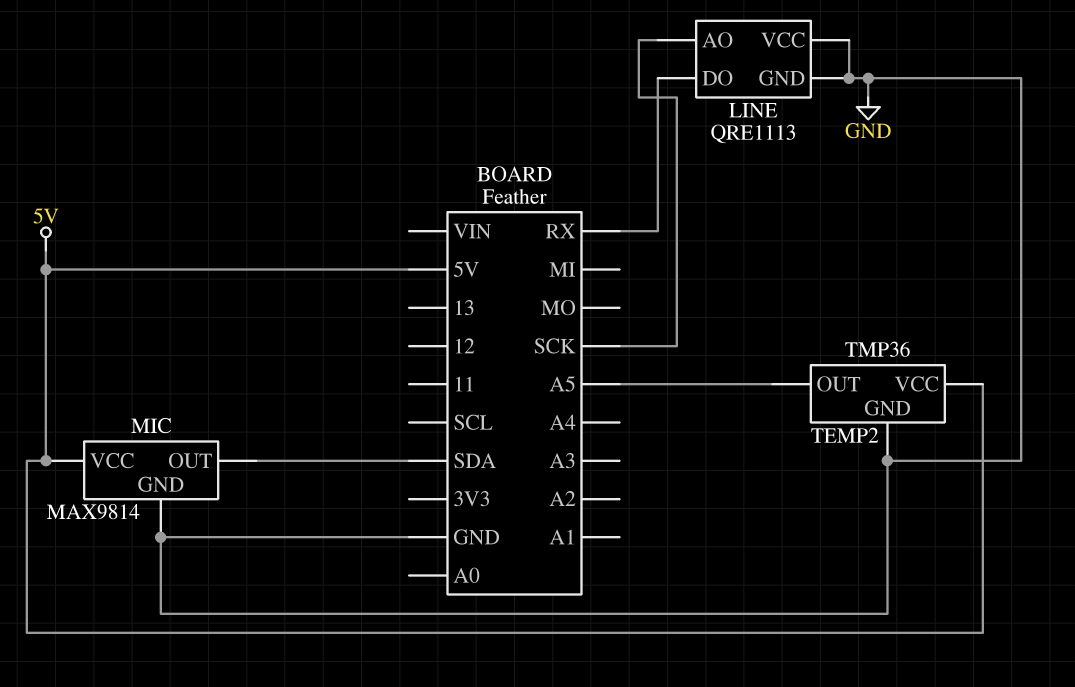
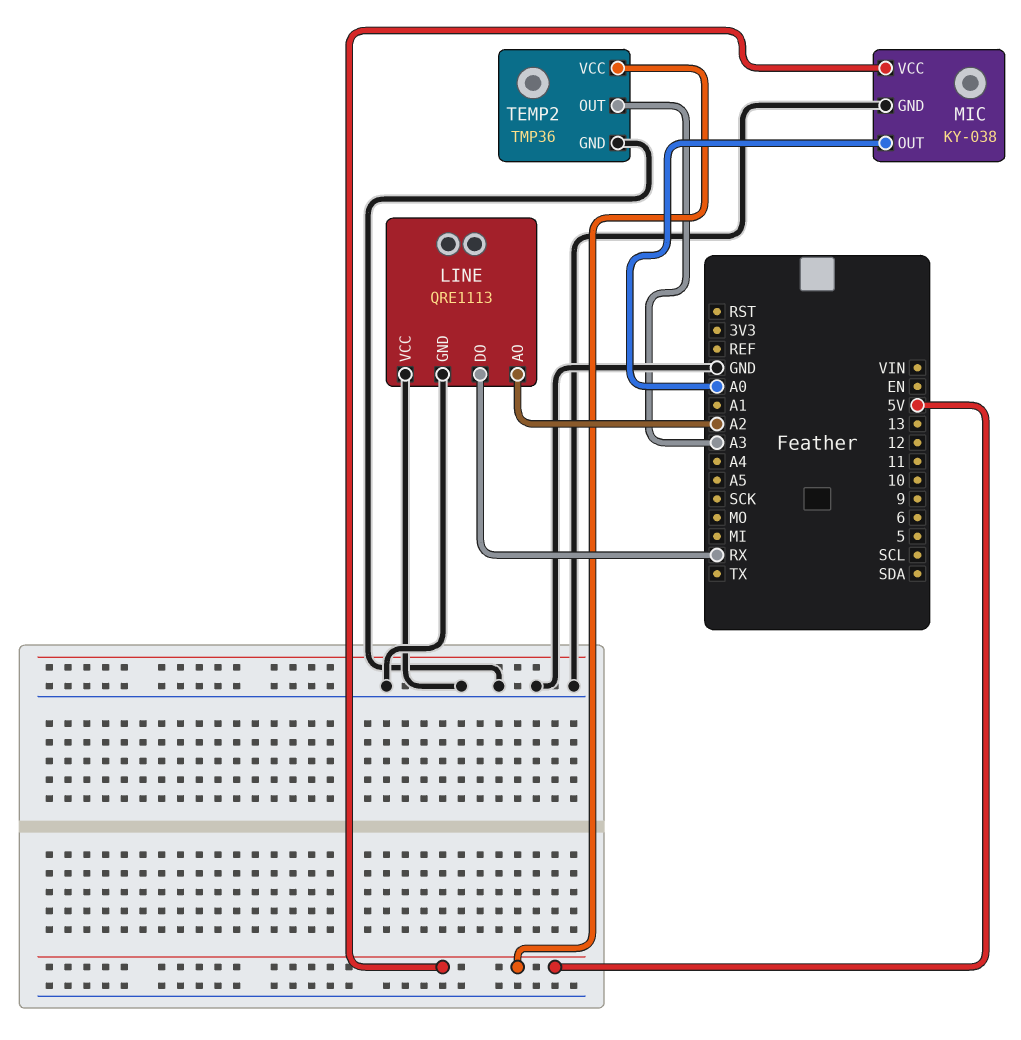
LINE pin AO: SCK -> A2
MIC: MAX9814 -> KY-038
MIC pin OUT: SDA -> A0
TEMP2 pin OUT: A5 -> A3

